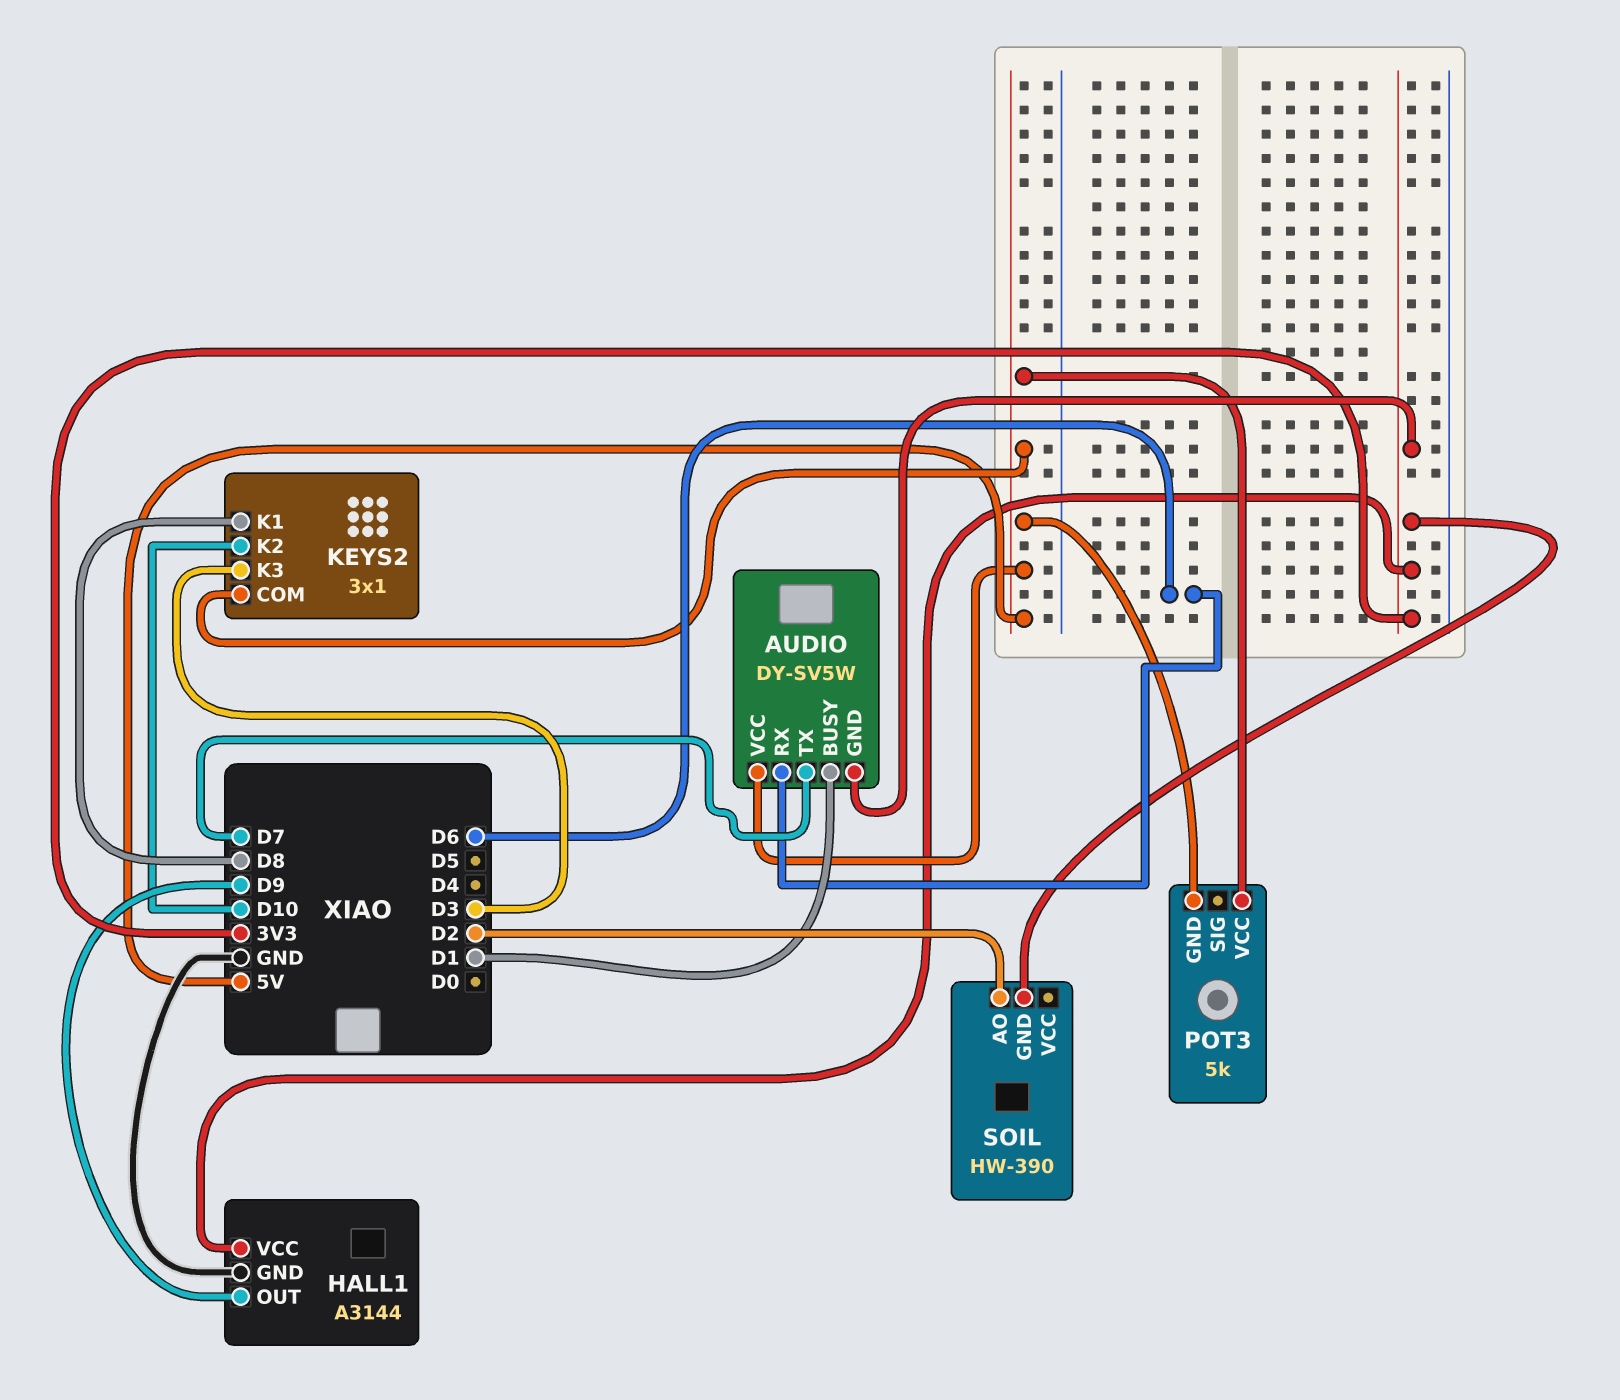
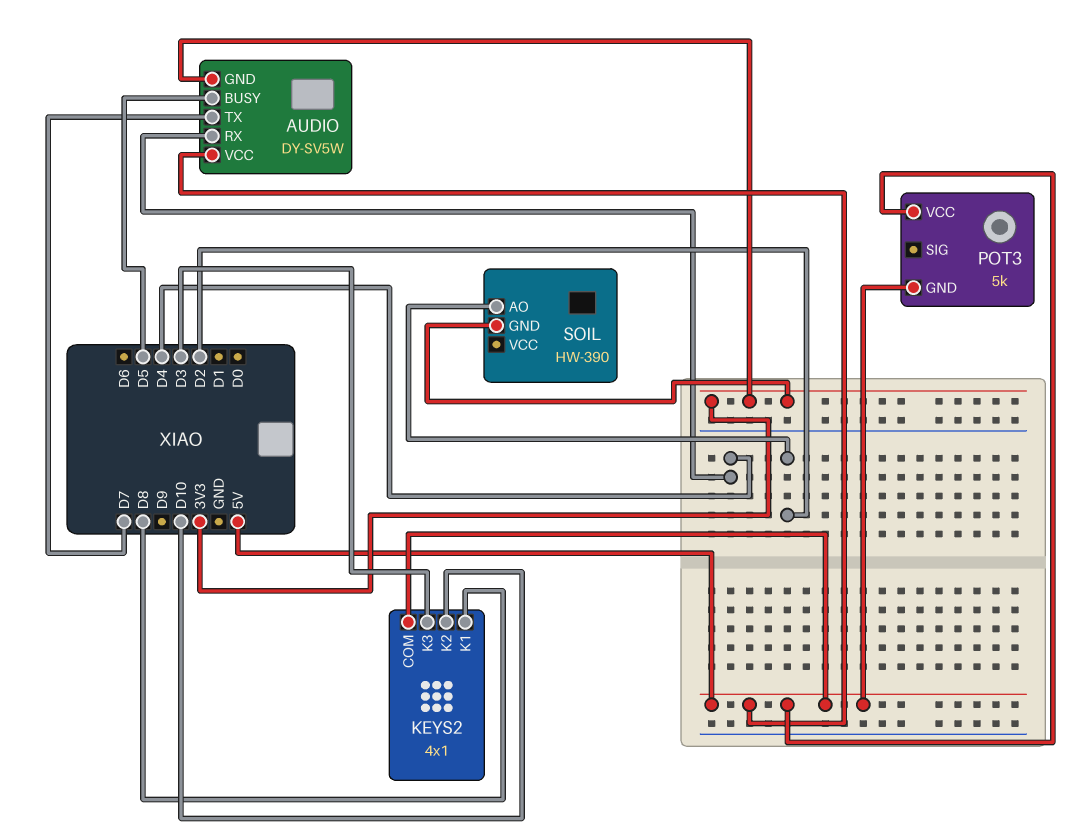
AUDIO pin BUSY: D1 -> D5
AUDIO pin RX: D6 -> D4
HALL1: A3144 -> none
HALL1 pin GND: GND -> none
HALL1 pin OUT: D9 -> none
HALL1 pin VCC: 3V3 -> none
KEYS2: 3x1 -> 4x1

